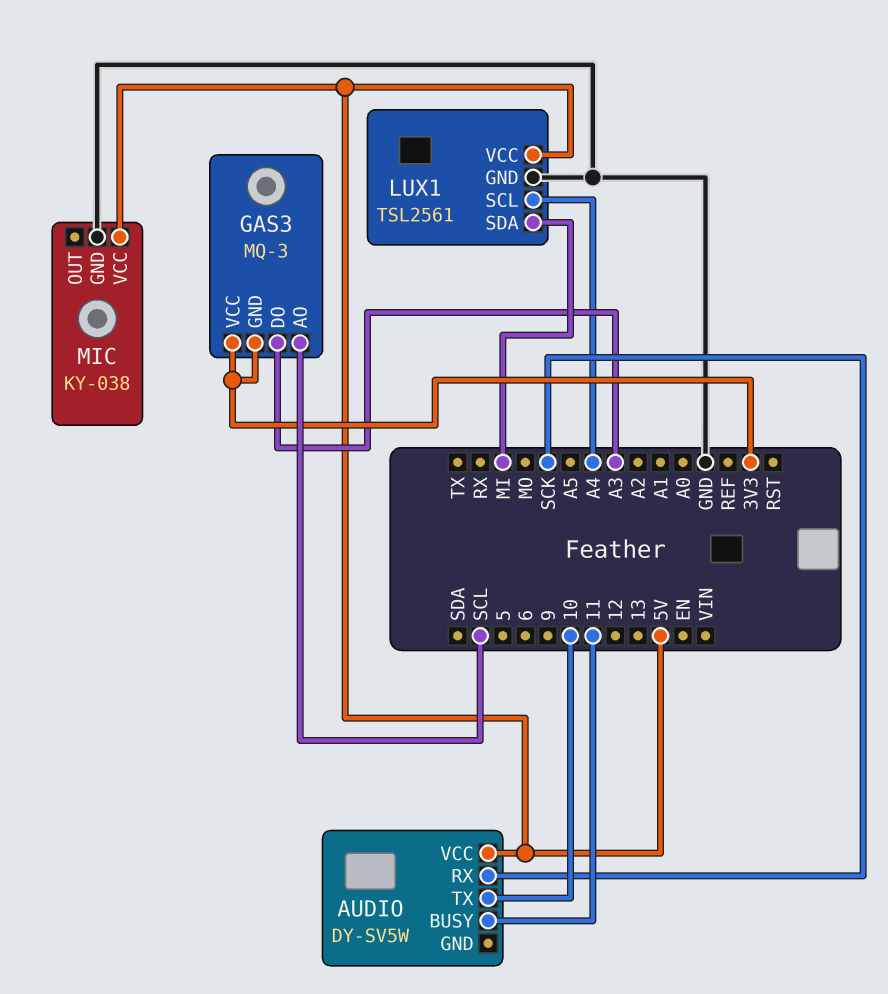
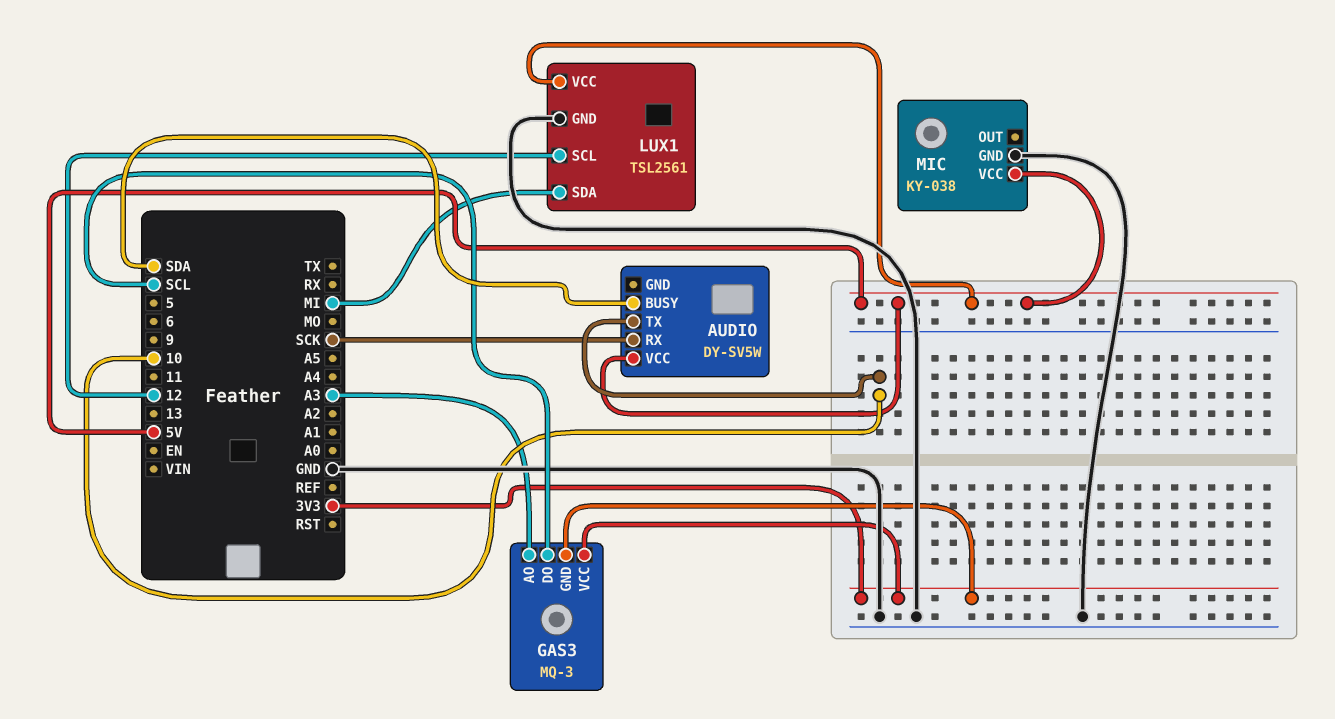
AUDIO pin BUSY: 11 -> SDA
GAS3 pin AO: SCL -> A3
GAS3 pin DO: A3 -> SCL
LUX1 pin SCL: A4 -> 12

